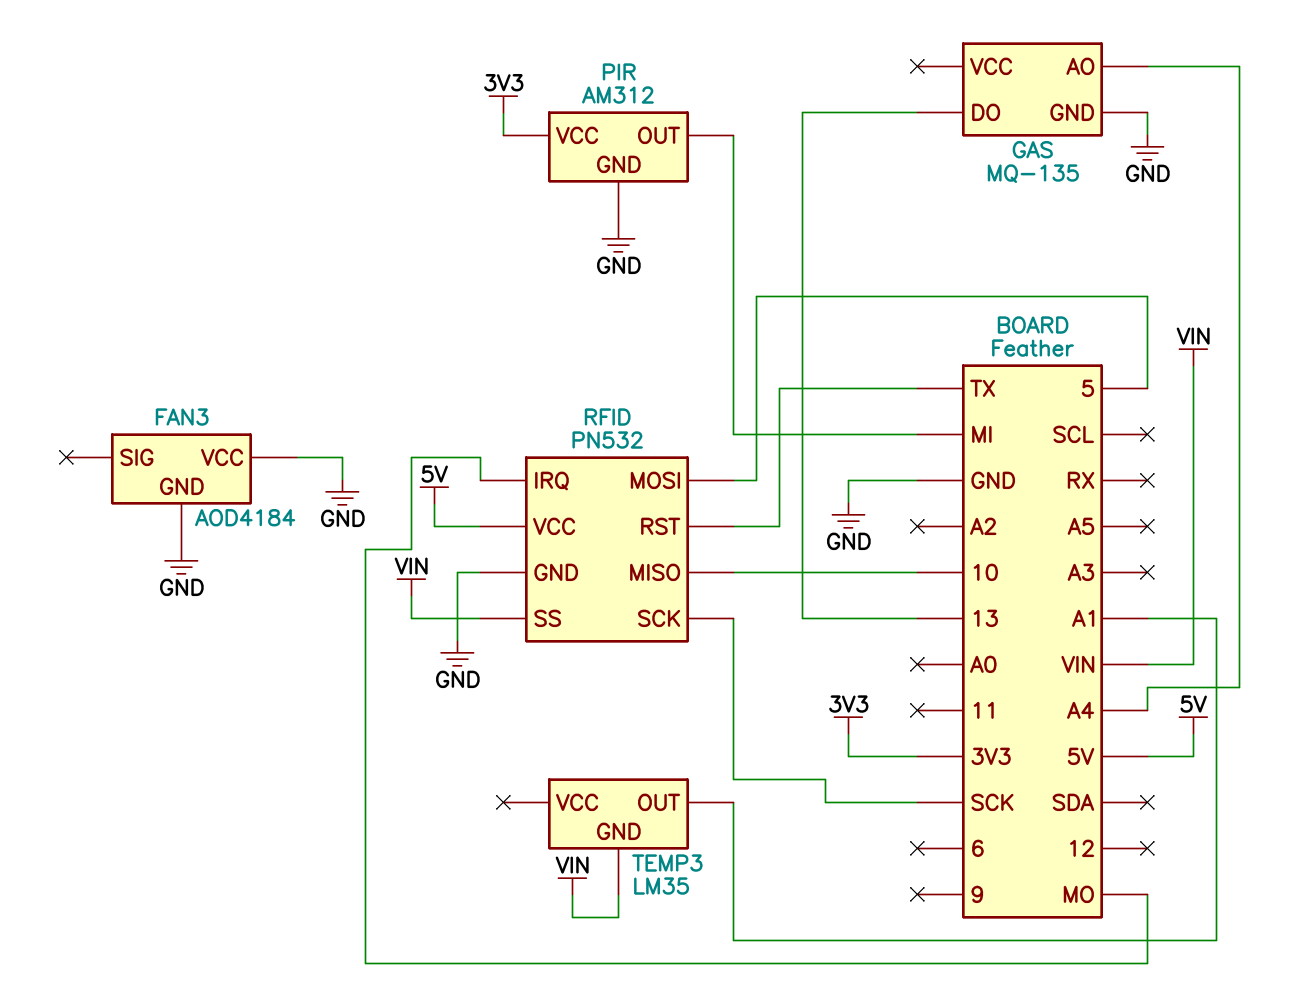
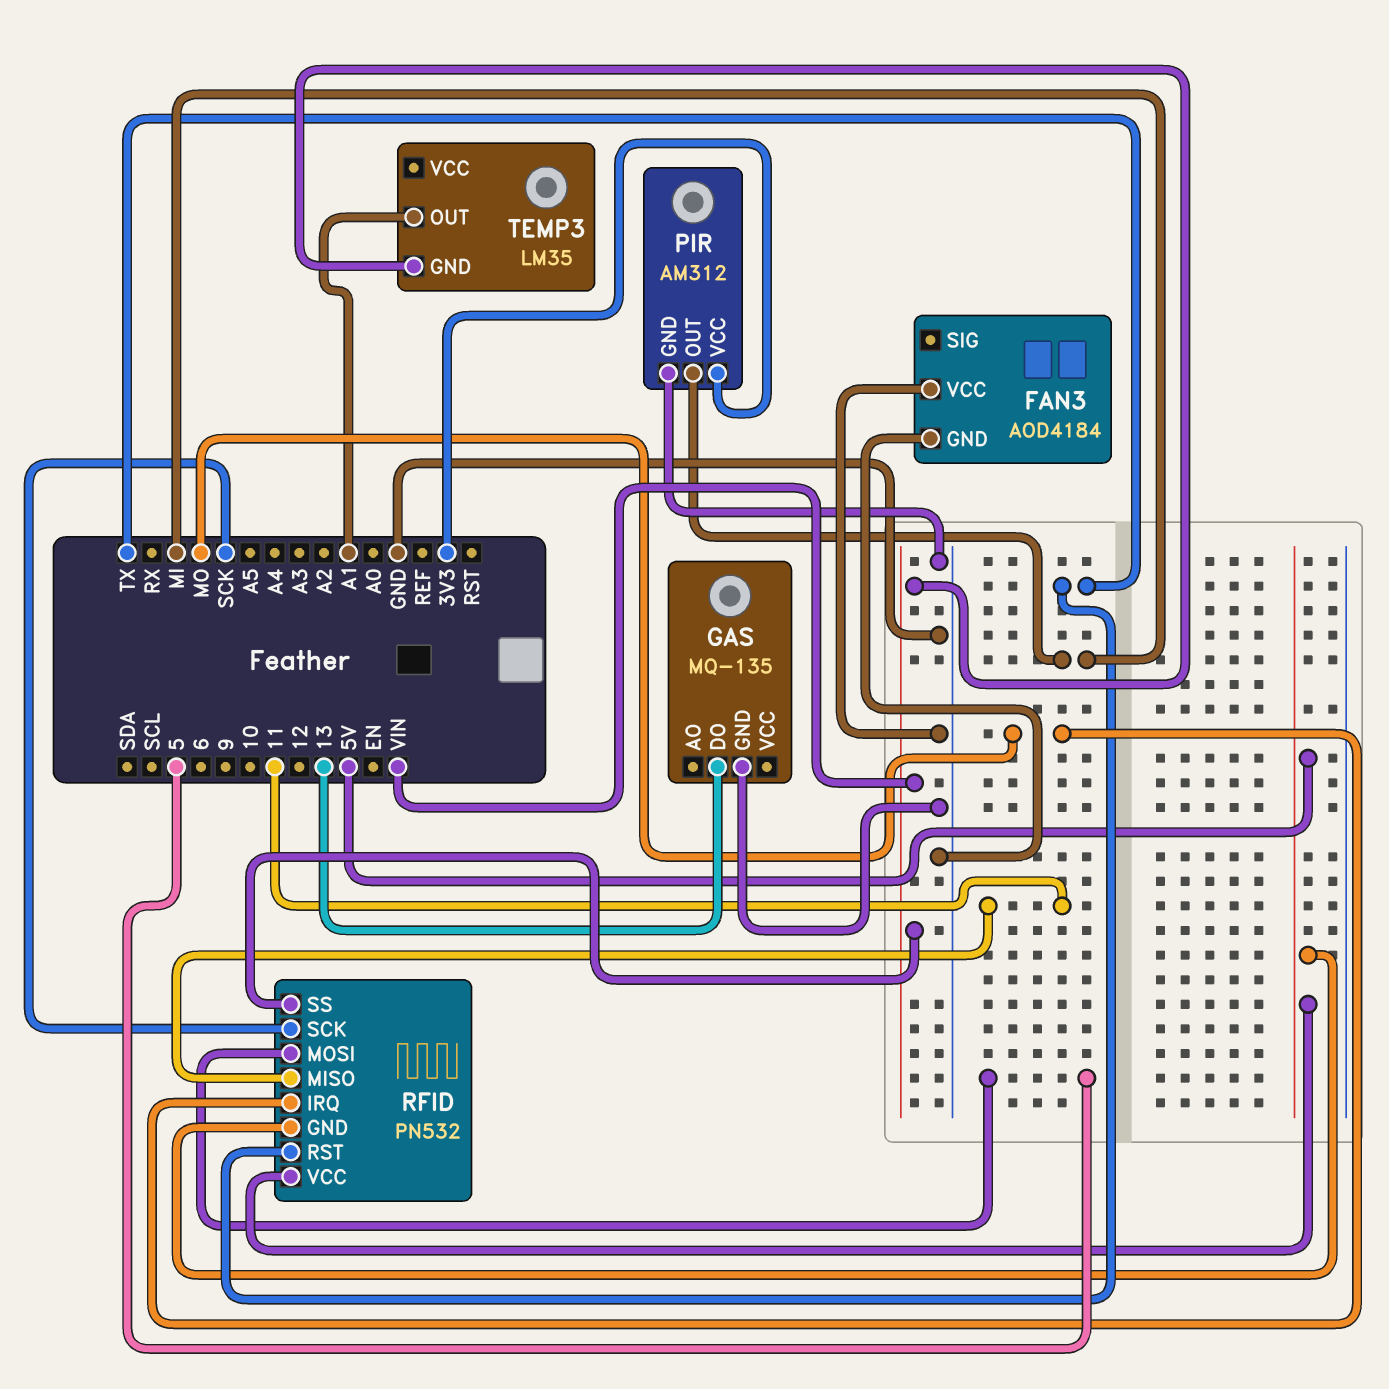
GAS pin AO: A4 -> none
RFID pin GND: GND -> 5V
RFID pin MISO: 10 -> 11

